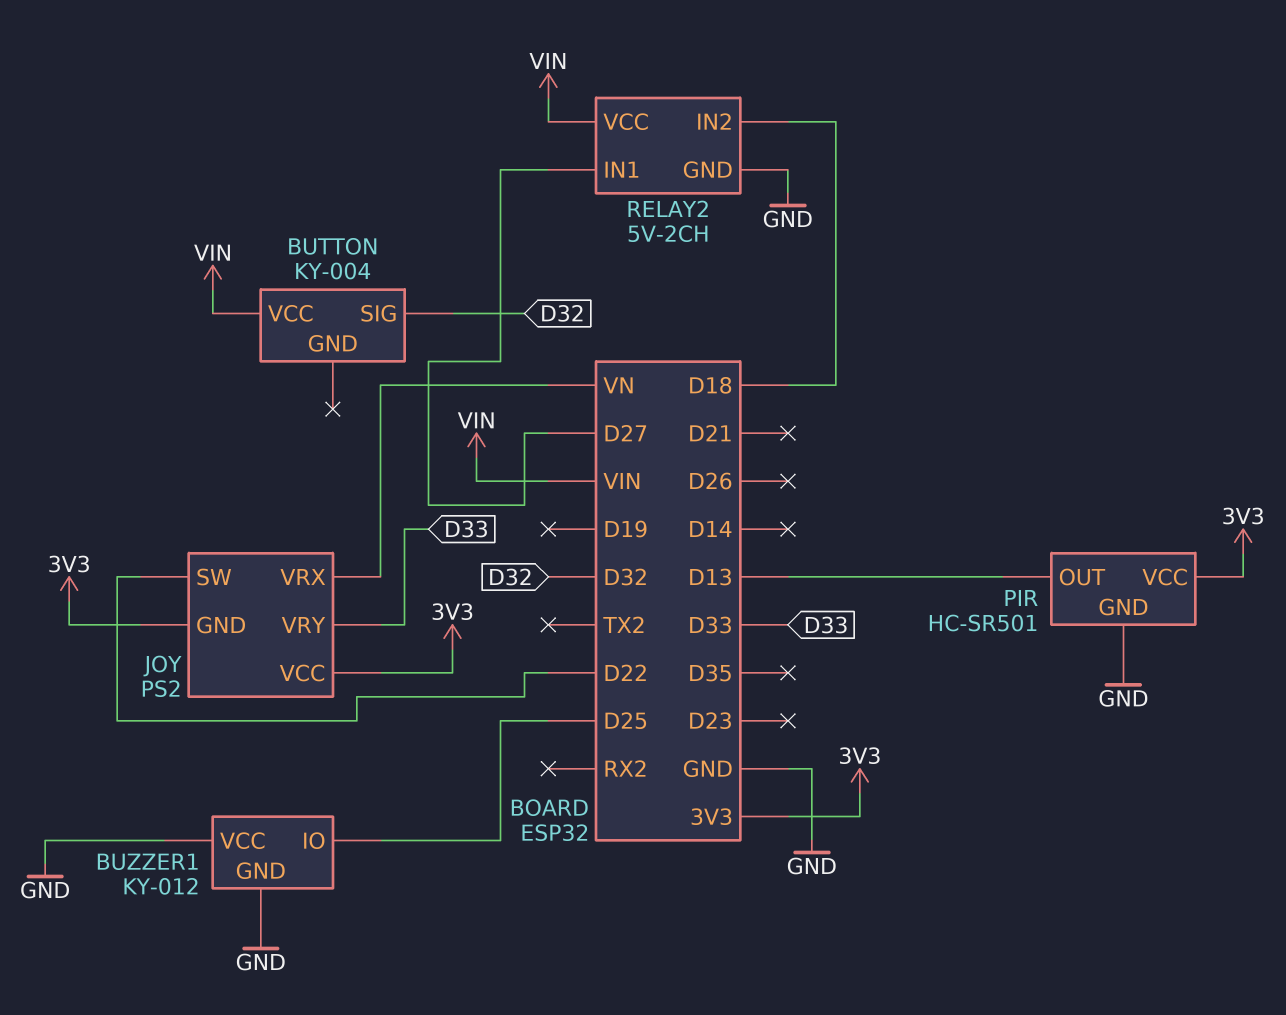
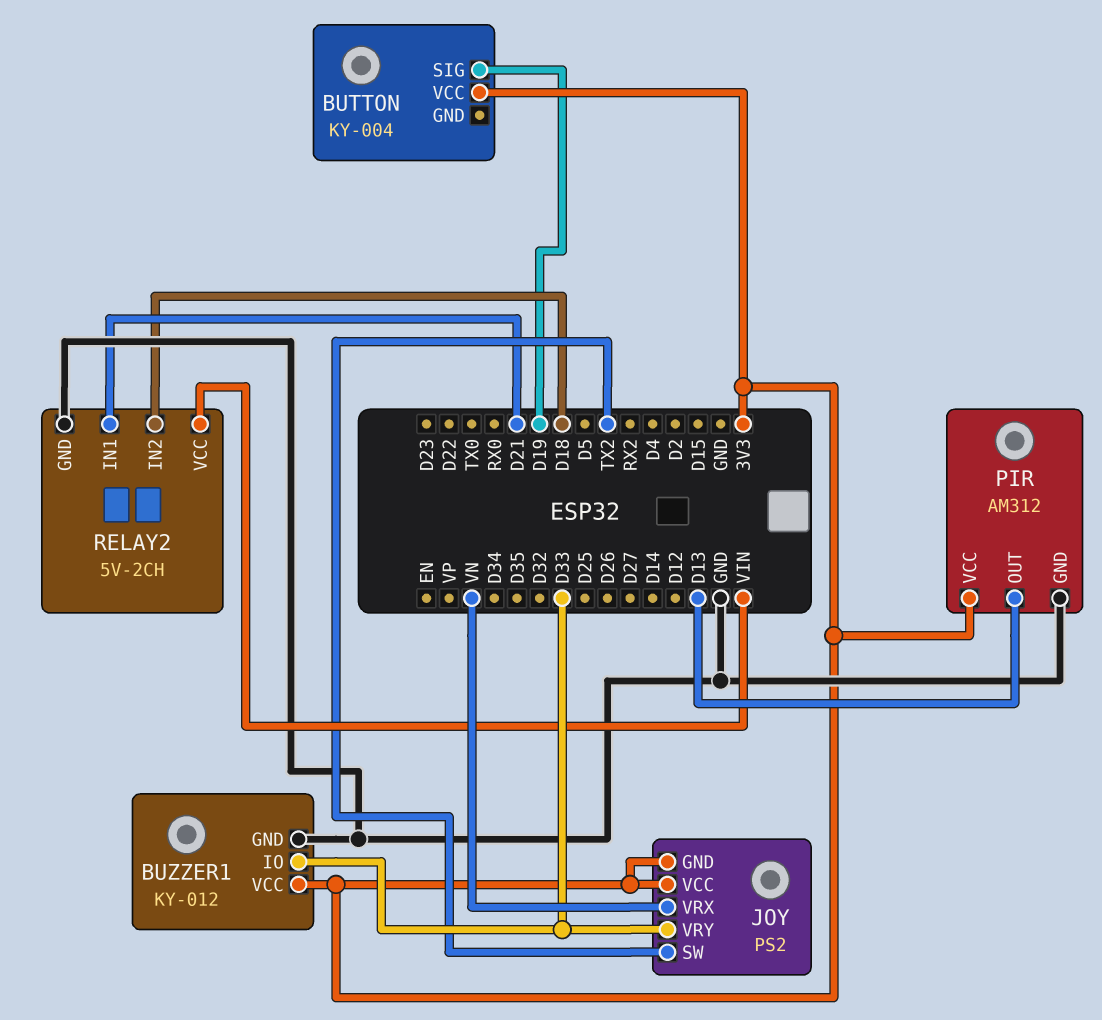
BUTTON pin SIG: D32 -> D19
BUTTON pin VCC: VIN -> 3V3
BUZZER1 pin IO: D25 -> D33
BUZZER1 pin VCC: GND -> 3V3
JOY pin SW: D22 -> TX2
PIR: HC-SR501 -> AM312
RELAY2 pin IN1: D27 -> D21

